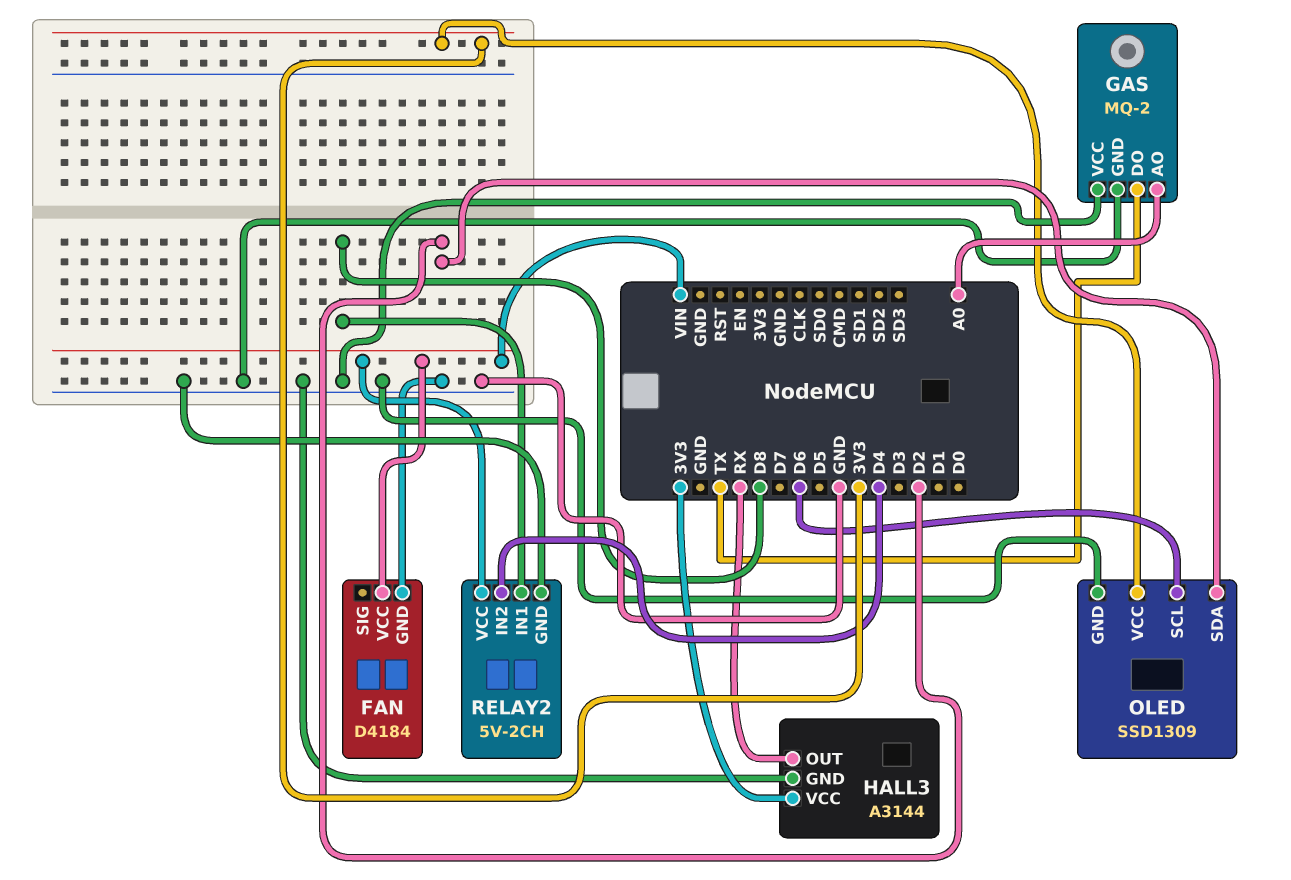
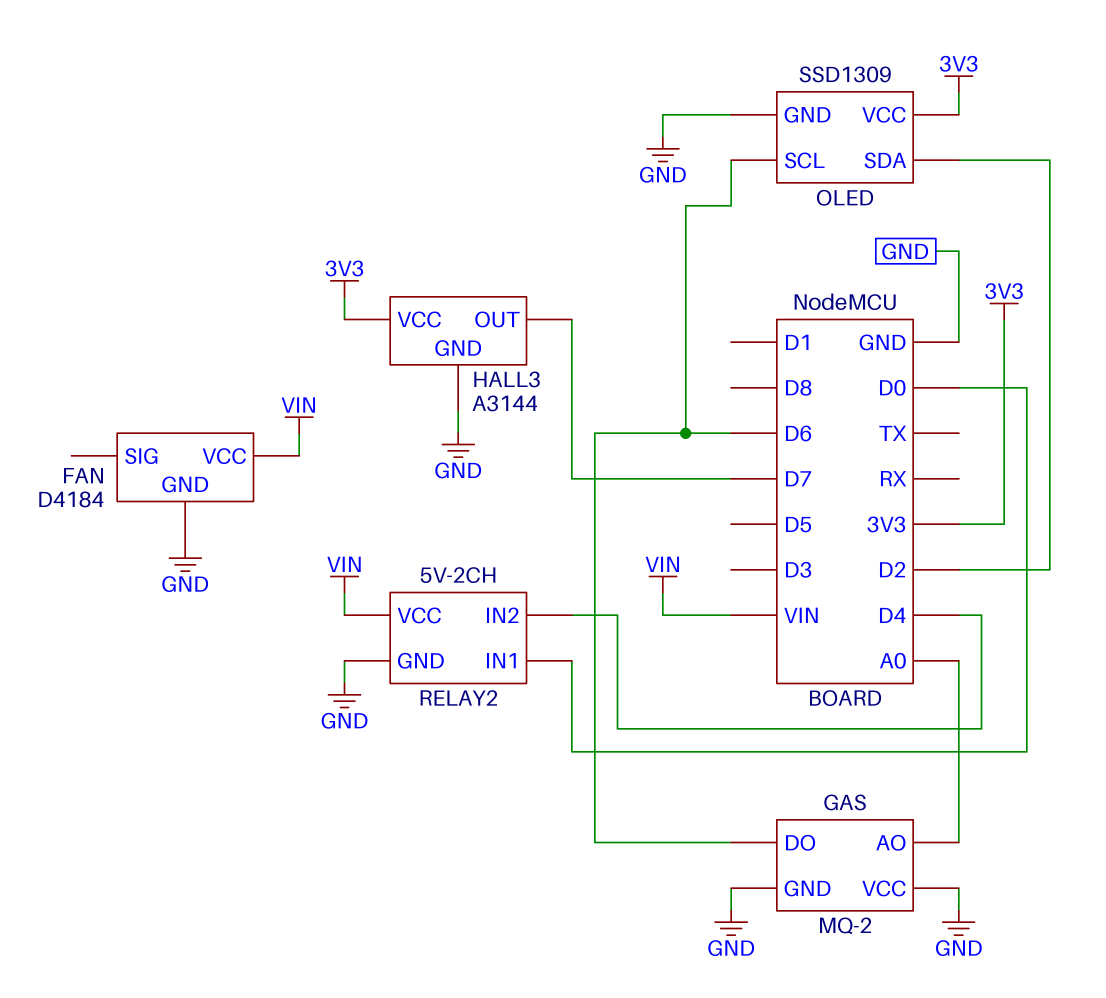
GAS pin DO: TX -> D6
HALL3 pin OUT: RX -> D7
RELAY2 pin IN1: D8 -> D0

